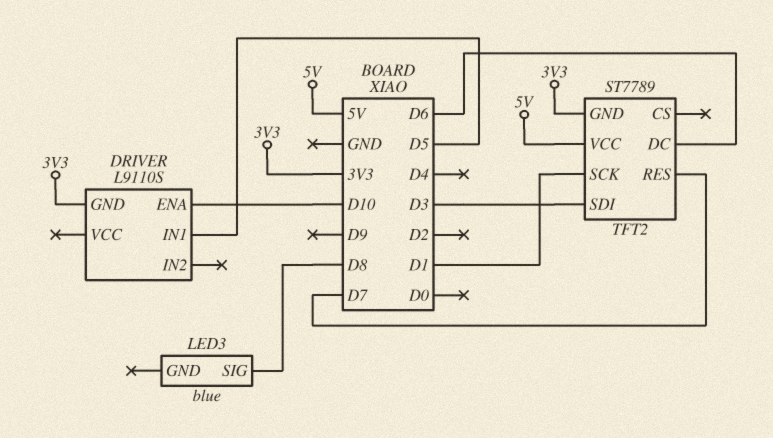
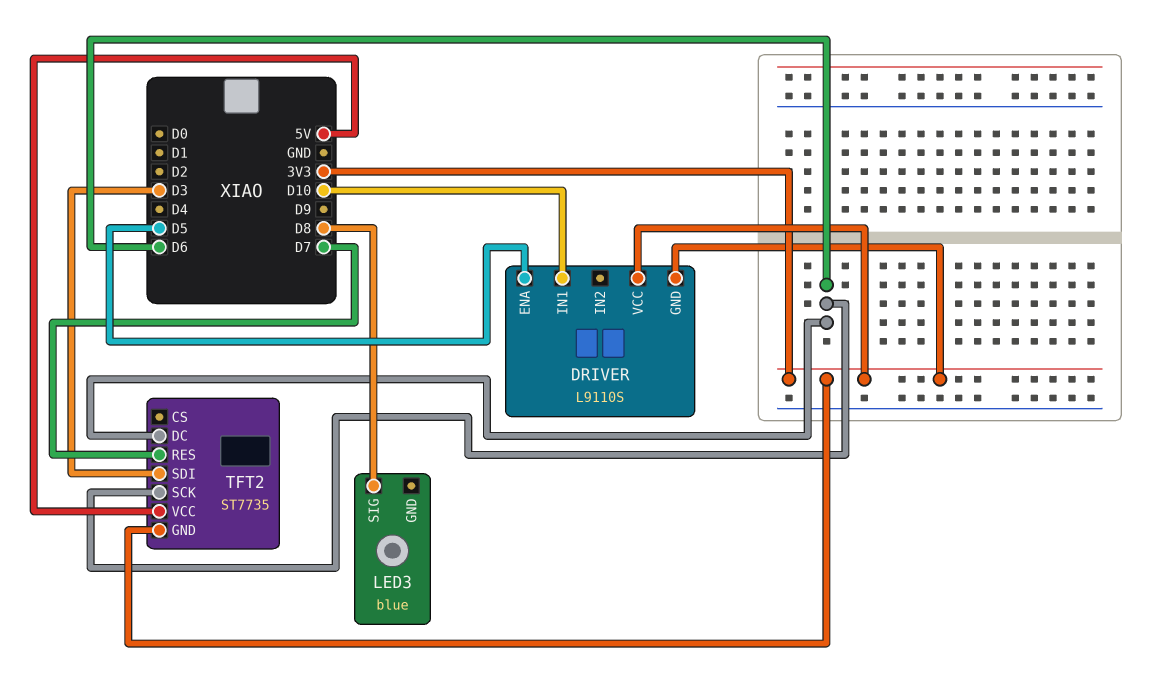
DRIVER pin ENA: D10 -> D5
DRIVER pin IN1: D5 -> D10
DRIVER pin VCC: none -> 3V3
TFT2: ST7789 -> ST7735
TFT2 pin SCK: D1 -> D6

